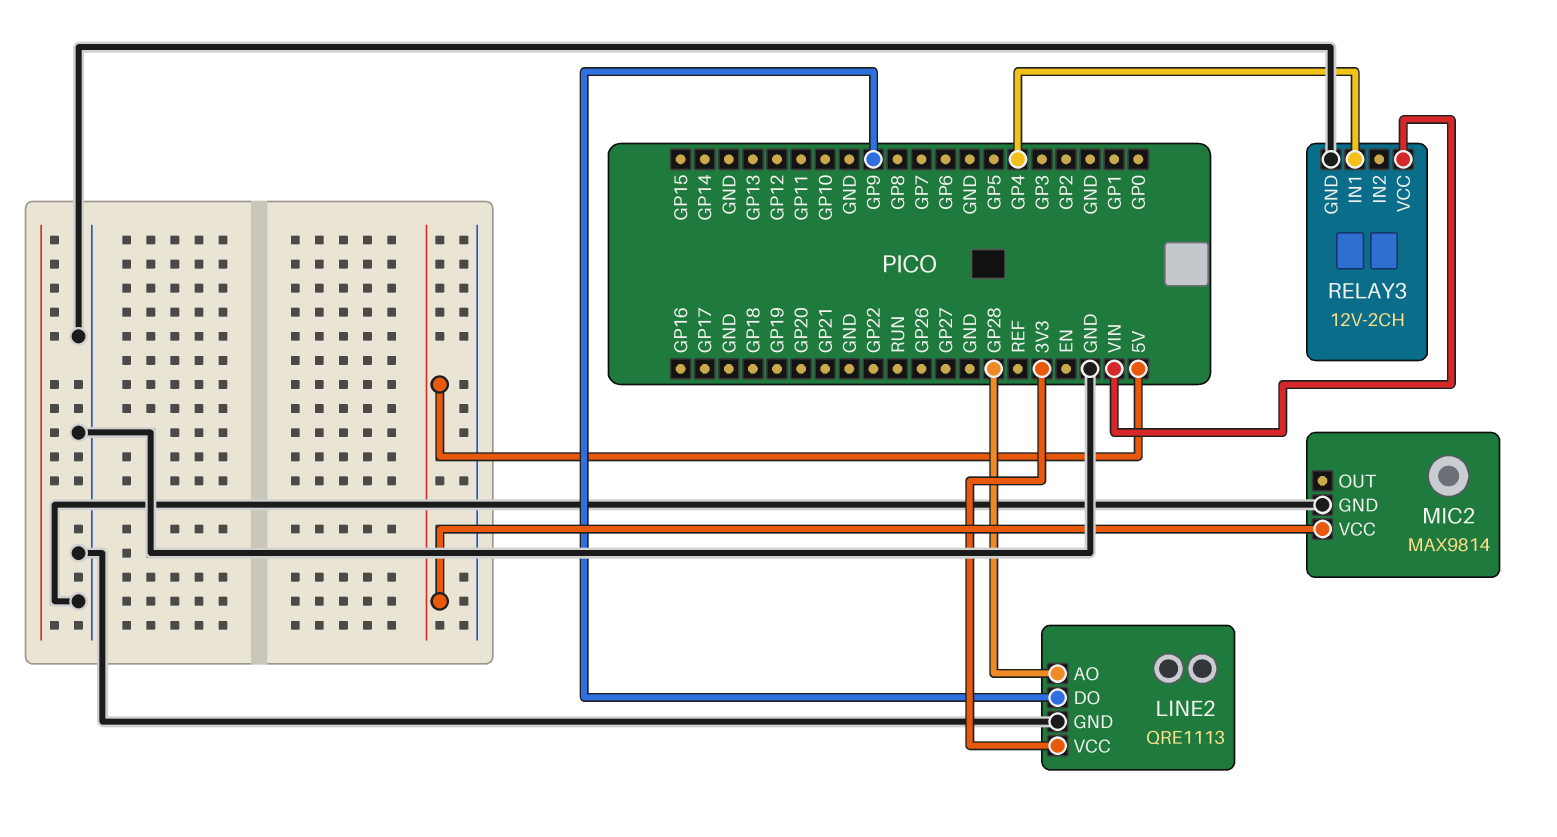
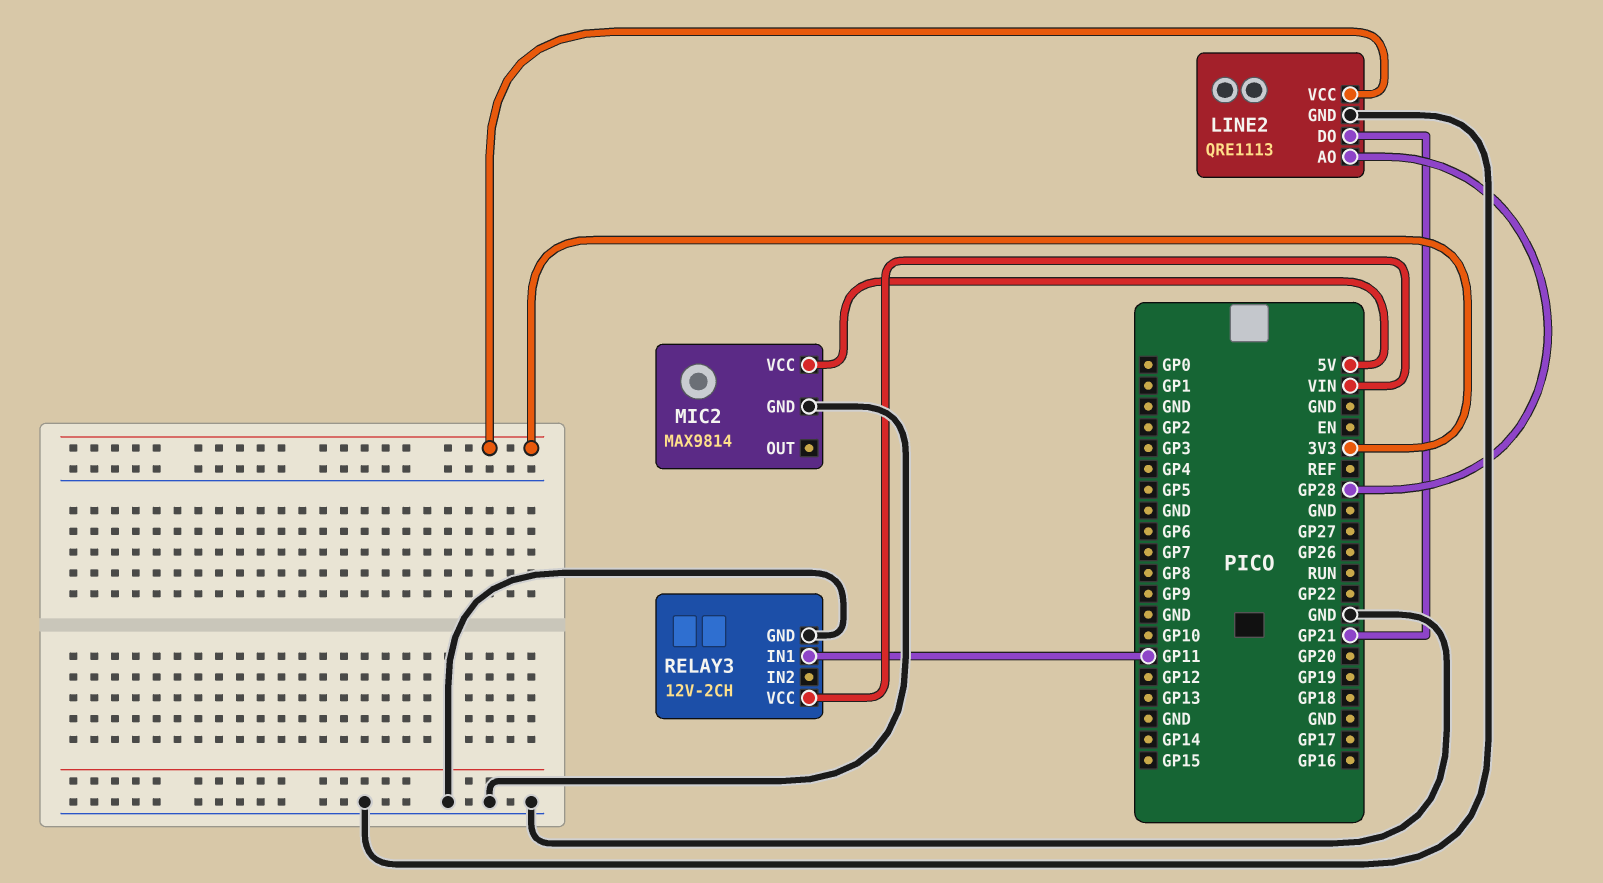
LINE2 pin DO: GP9 -> GP21
RELAY3 pin IN1: GP4 -> GP11

